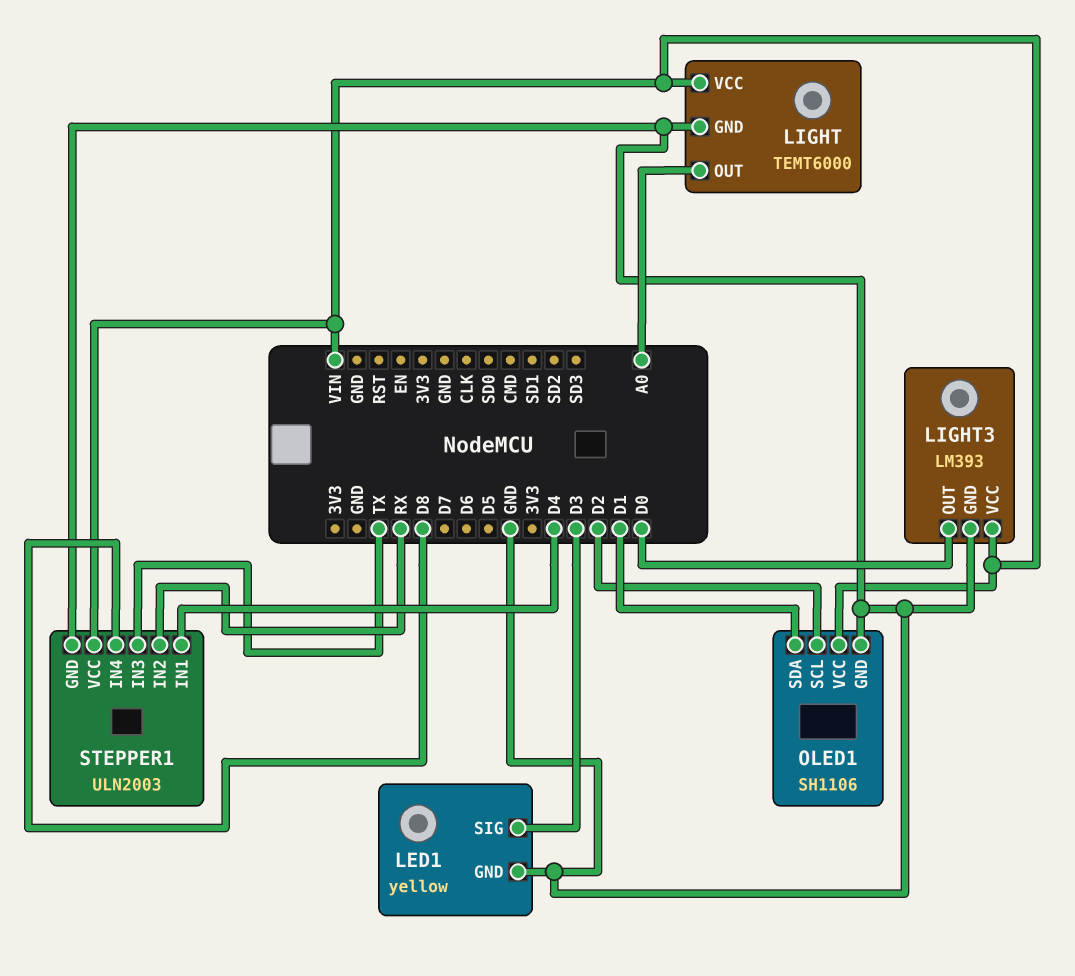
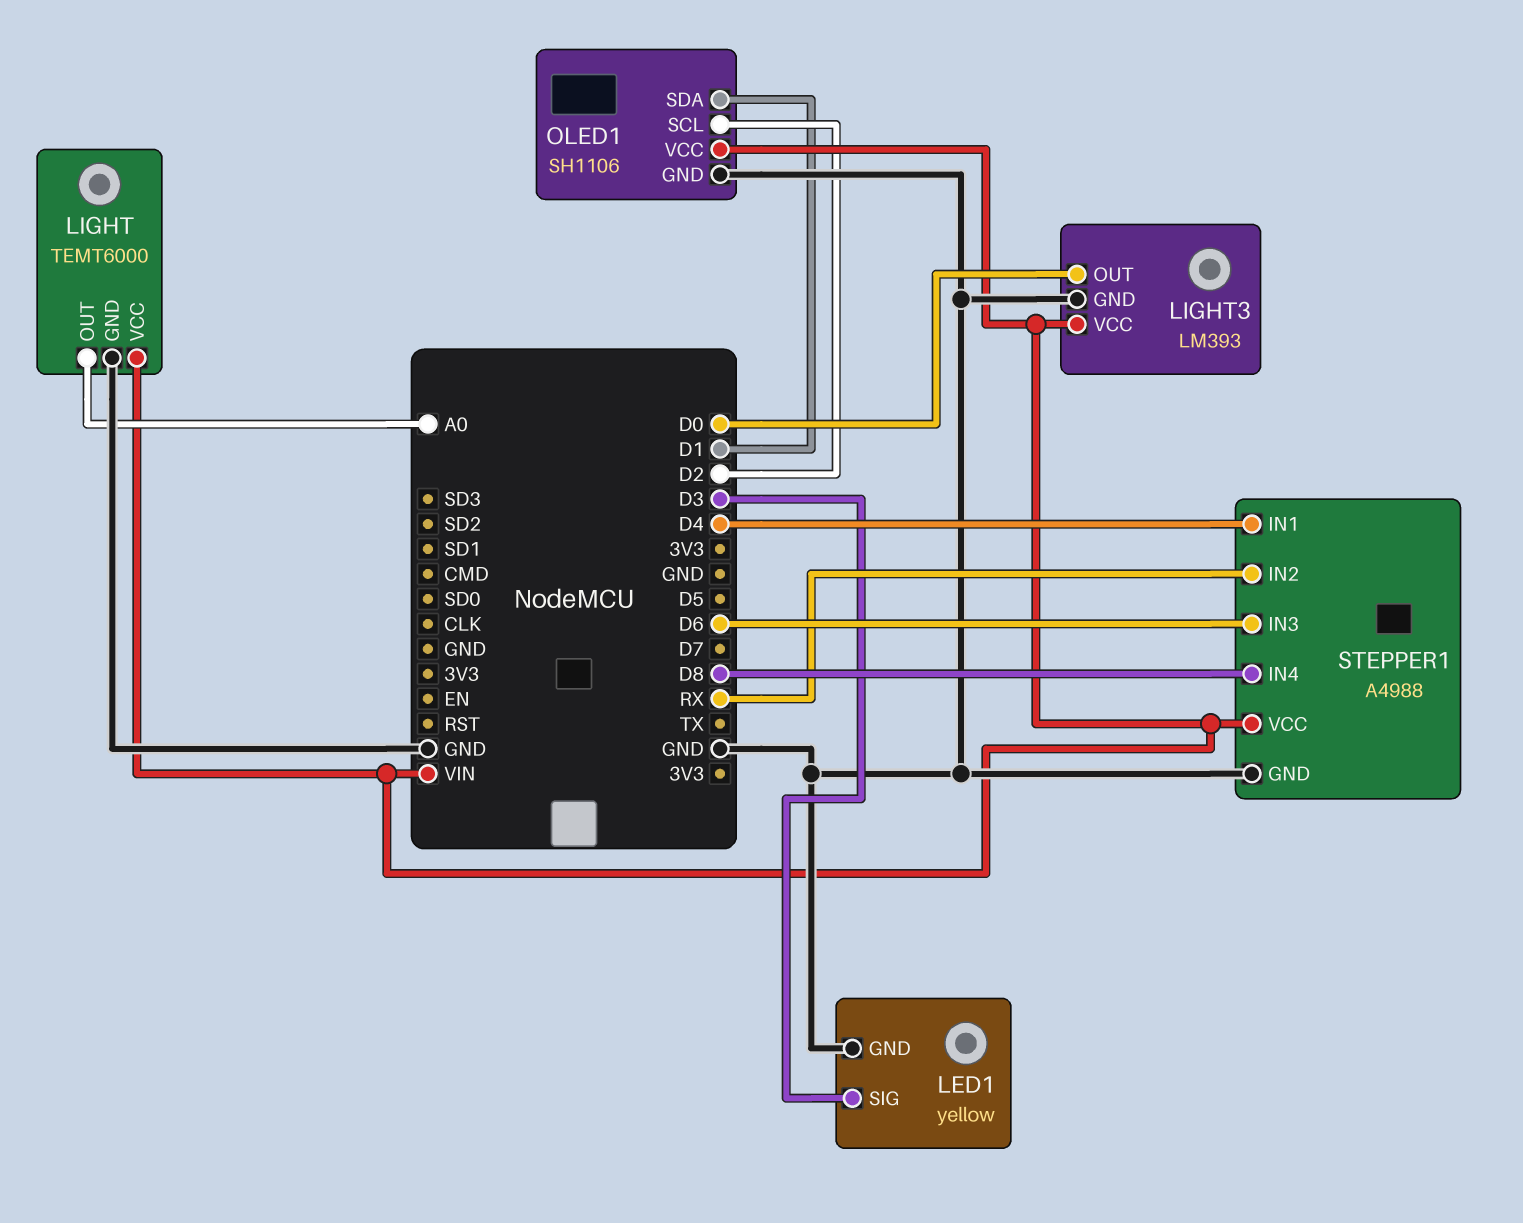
STEPPER1: ULN2003 -> A4988
STEPPER1 pin IN3: TX -> D6

